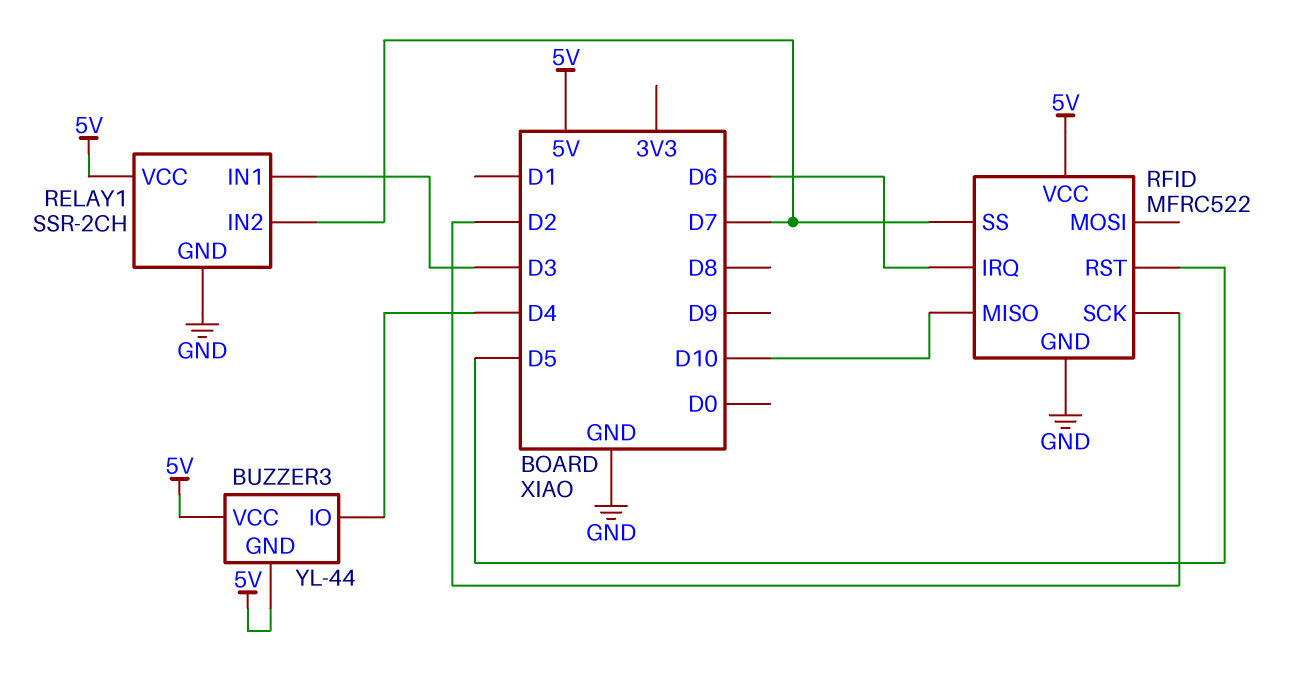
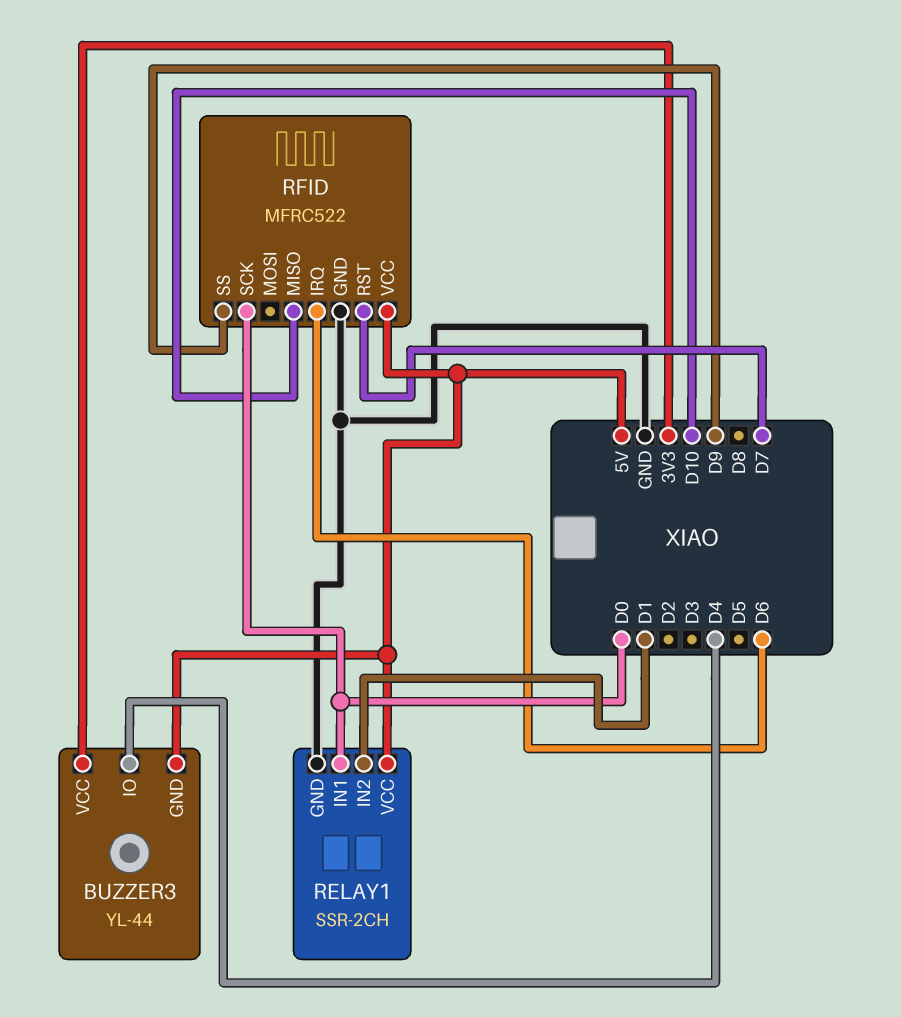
BUZZER3 pin VCC: 5V -> 3V3
RELAY1 pin IN1: D3 -> D0
RELAY1 pin IN2: D7 -> D1
RFID pin RST: D5 -> D7
RFID pin SCK: D2 -> D0
RFID pin SS: D7 -> D9

